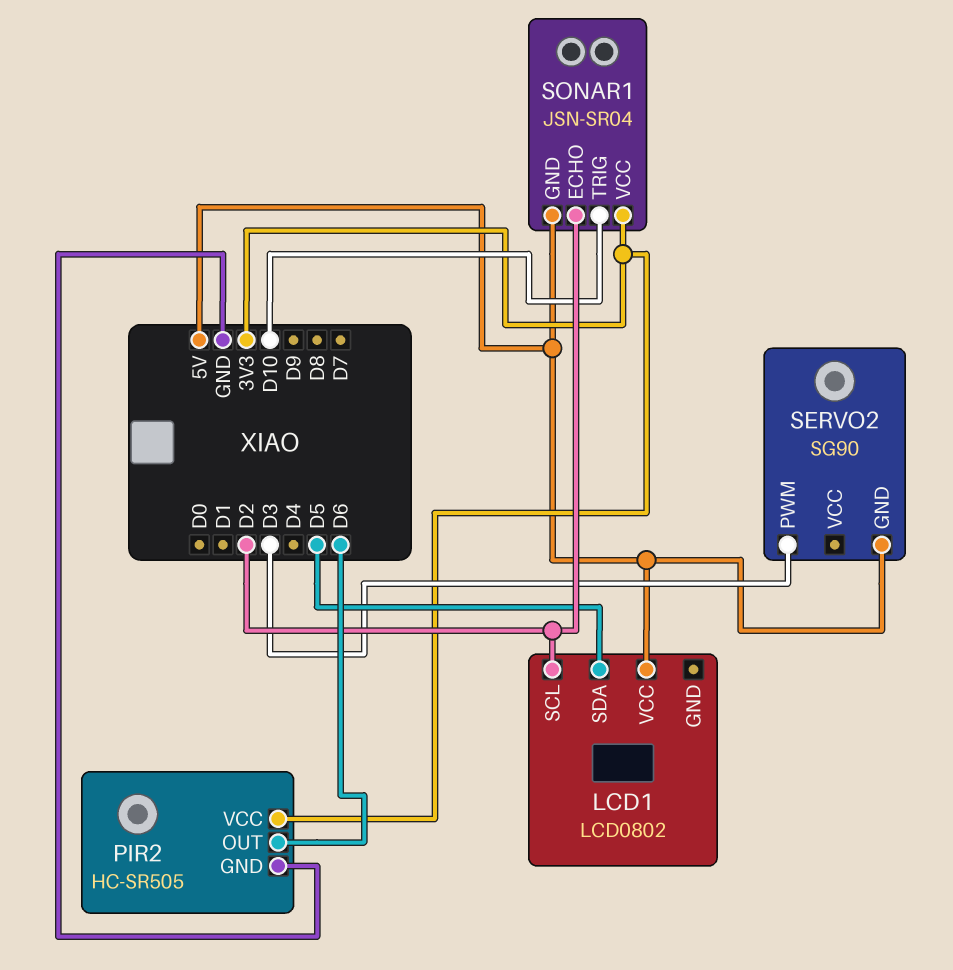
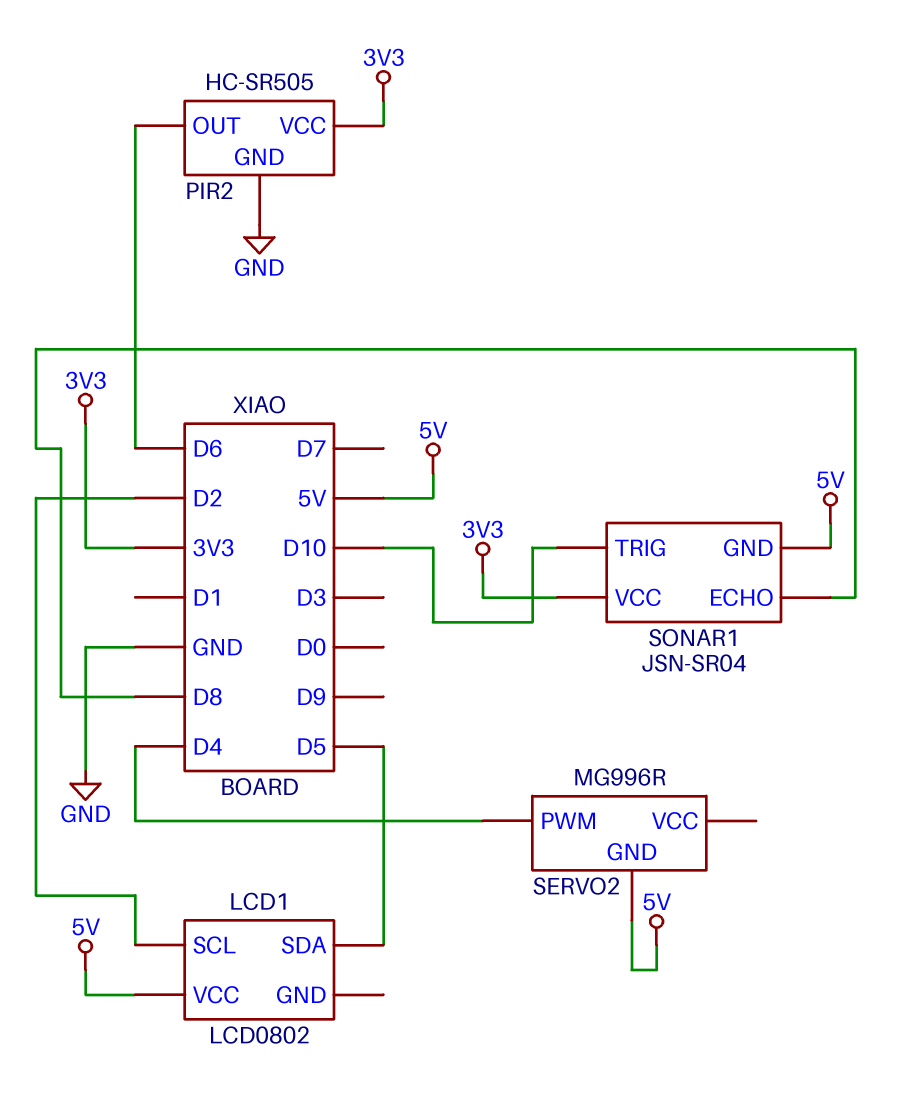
SERVO2: SG90 -> MG996R
SERVO2 pin PWM: D3 -> D4
SONAR1 pin ECHO: D2 -> D8

